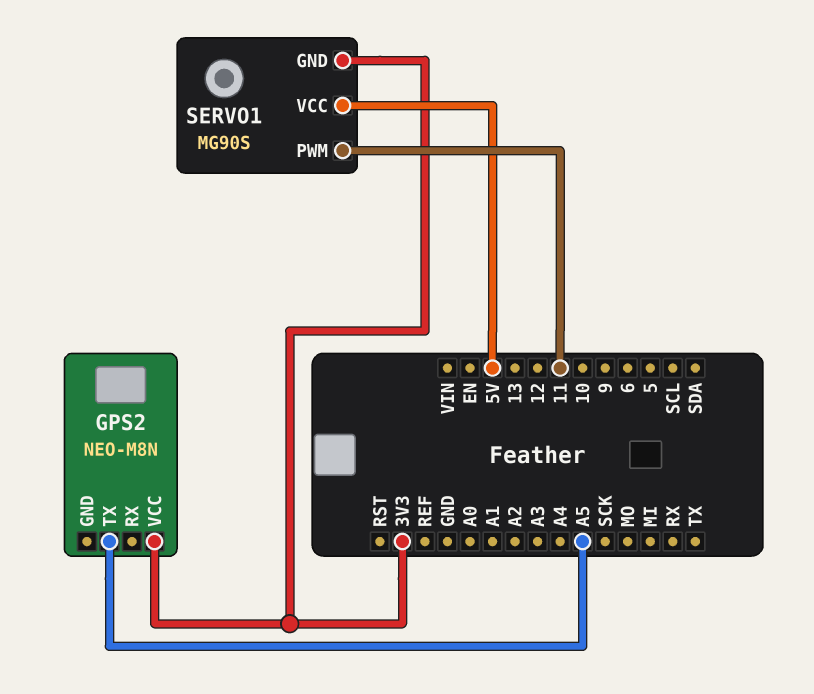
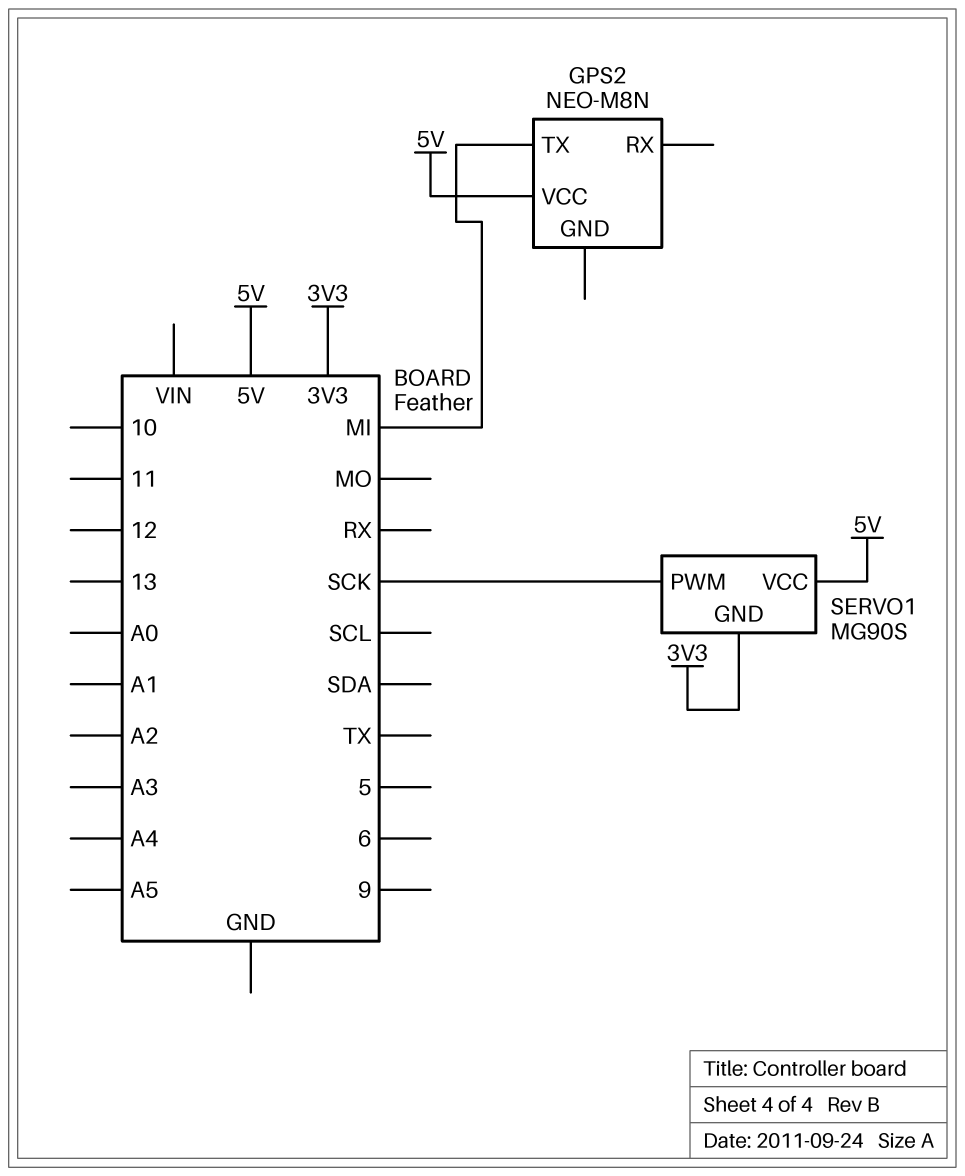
GPS2 pin TX: A5 -> MI
GPS2 pin VCC: 3V3 -> 5V
SERVO1 pin PWM: 11 -> SCK

